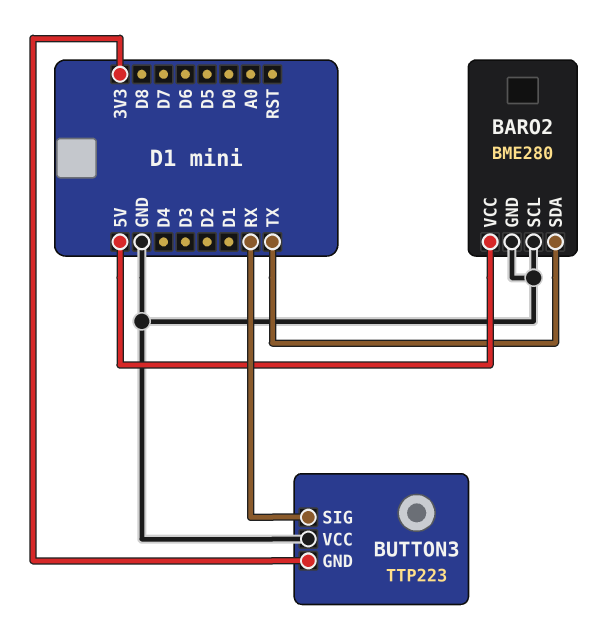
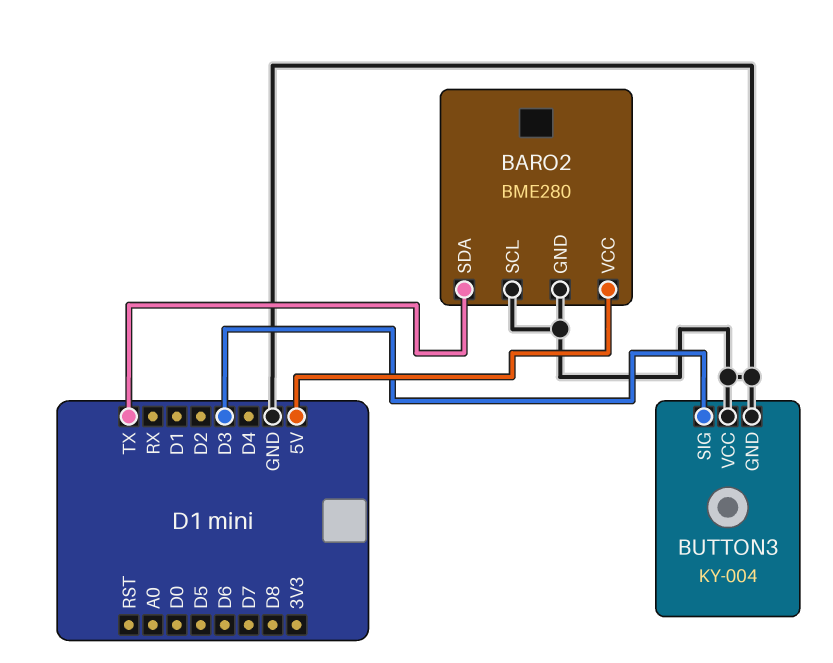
BUTTON3: TTP223 -> KY-004
BUTTON3 pin GND: 3V3 -> GND
BUTTON3 pin SIG: RX -> D3

